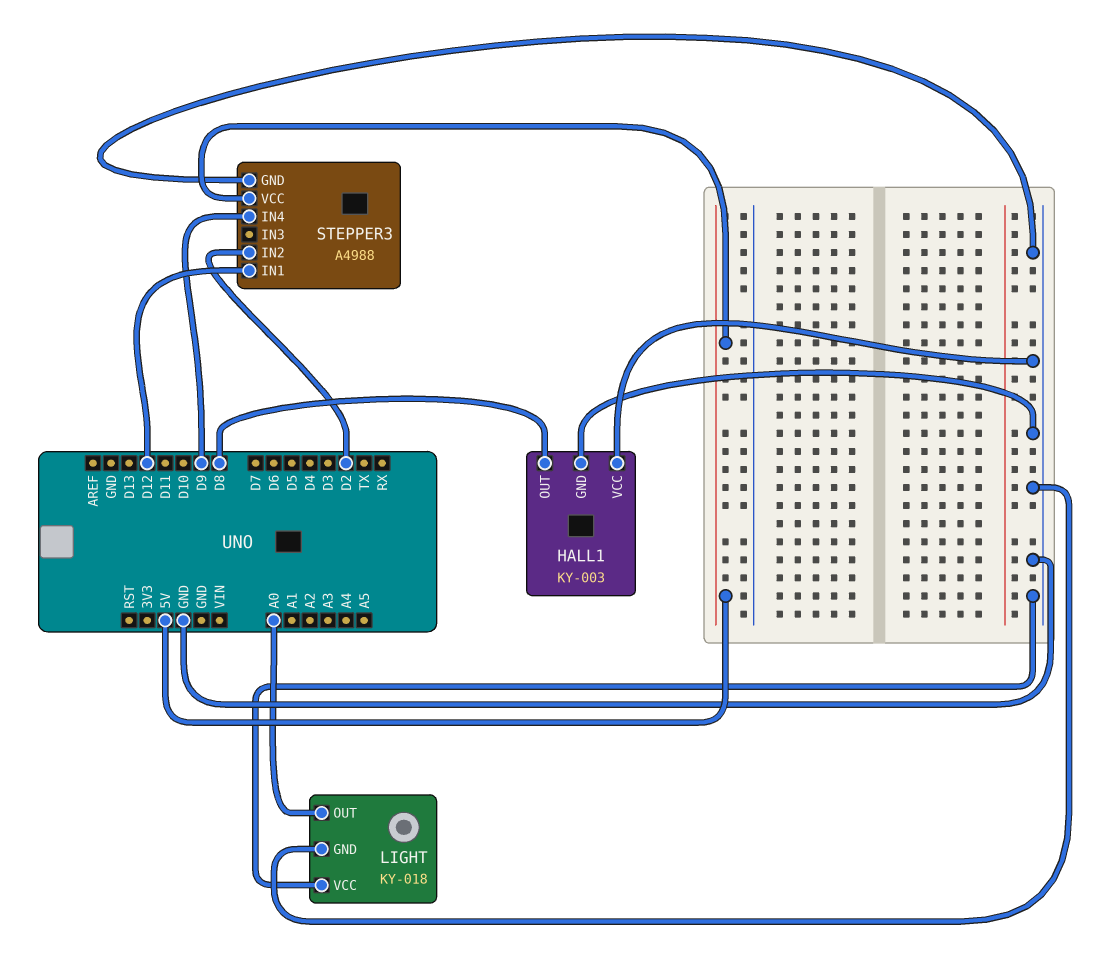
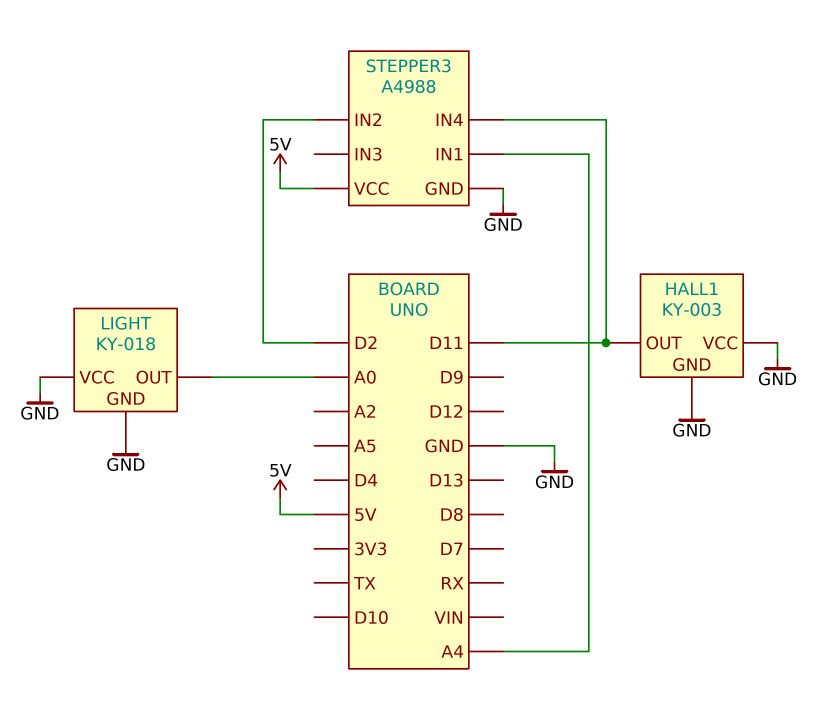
HALL1 pin OUT: D8 -> D11
STEPPER3 pin IN1: D12 -> A4
STEPPER3 pin IN4: D9 -> D11

